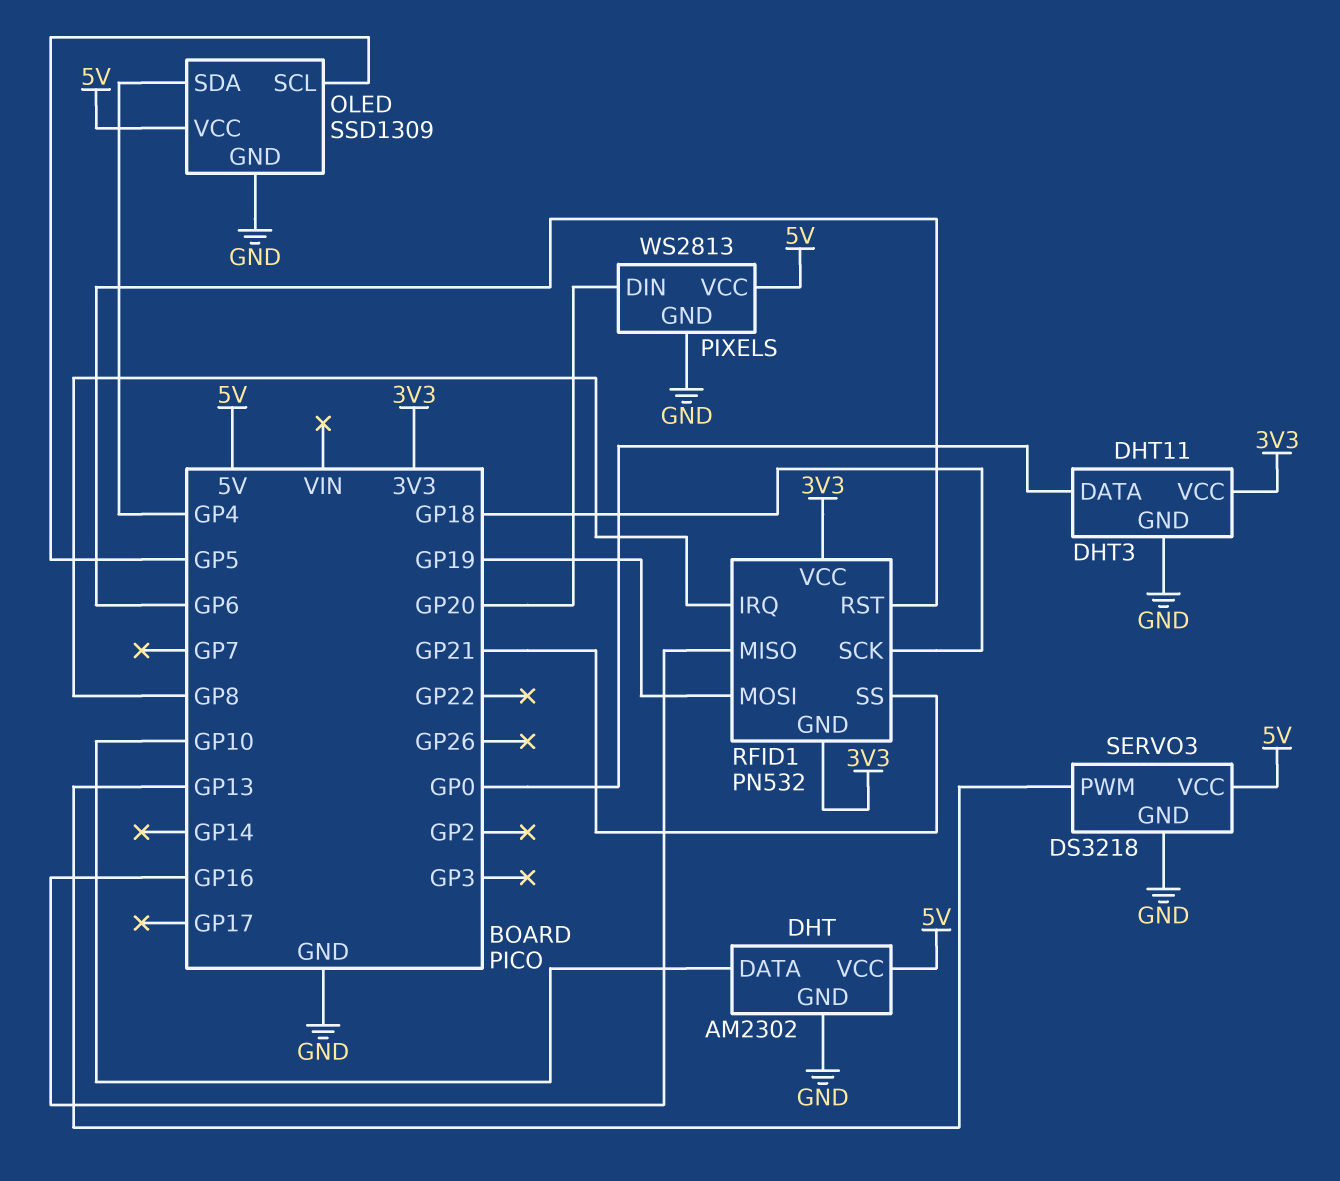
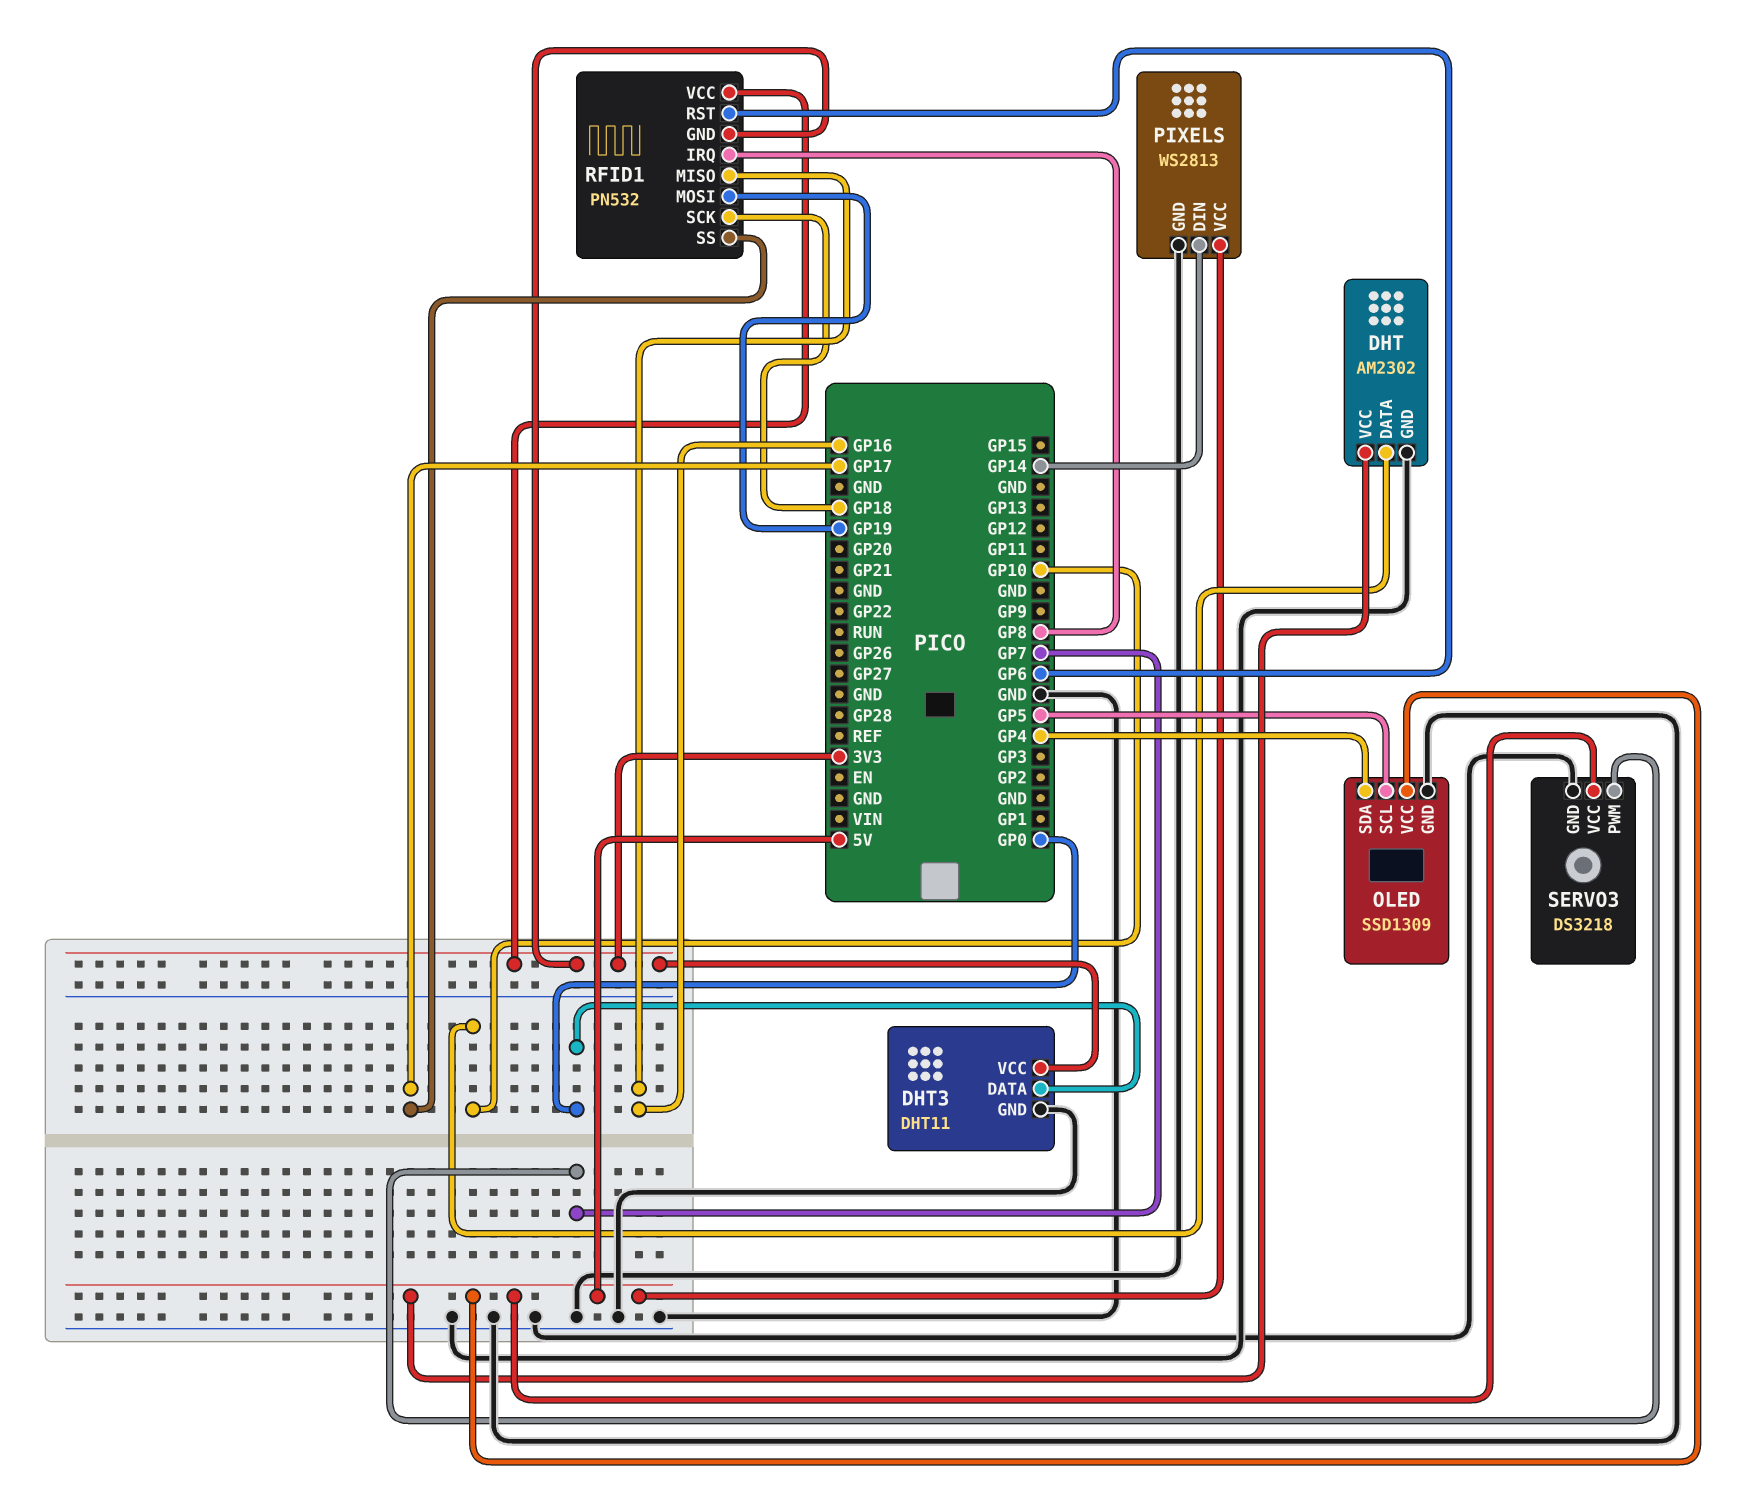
PIXELS pin DIN: GP20 -> GP14
RFID1 pin SS: GP21 -> GP17
SERVO3 pin PWM: GP13 -> GP7

